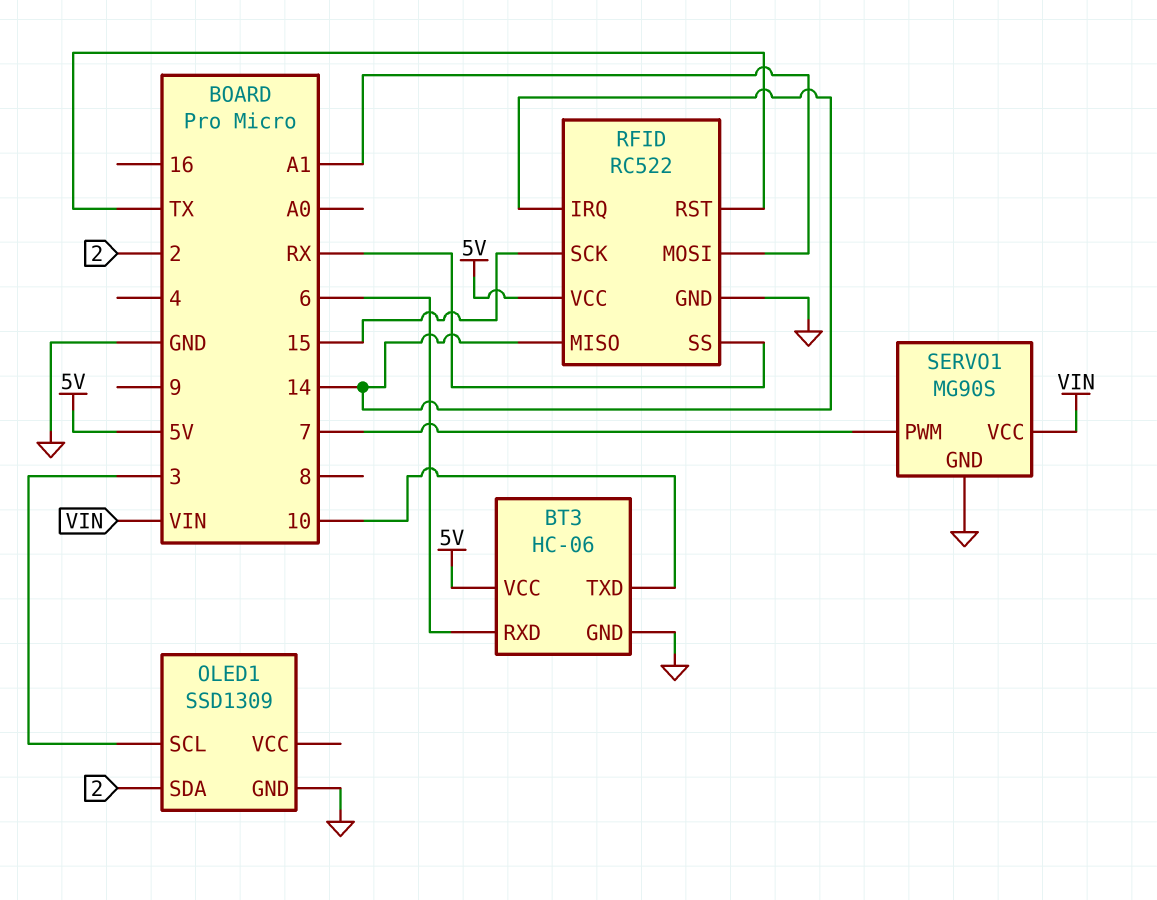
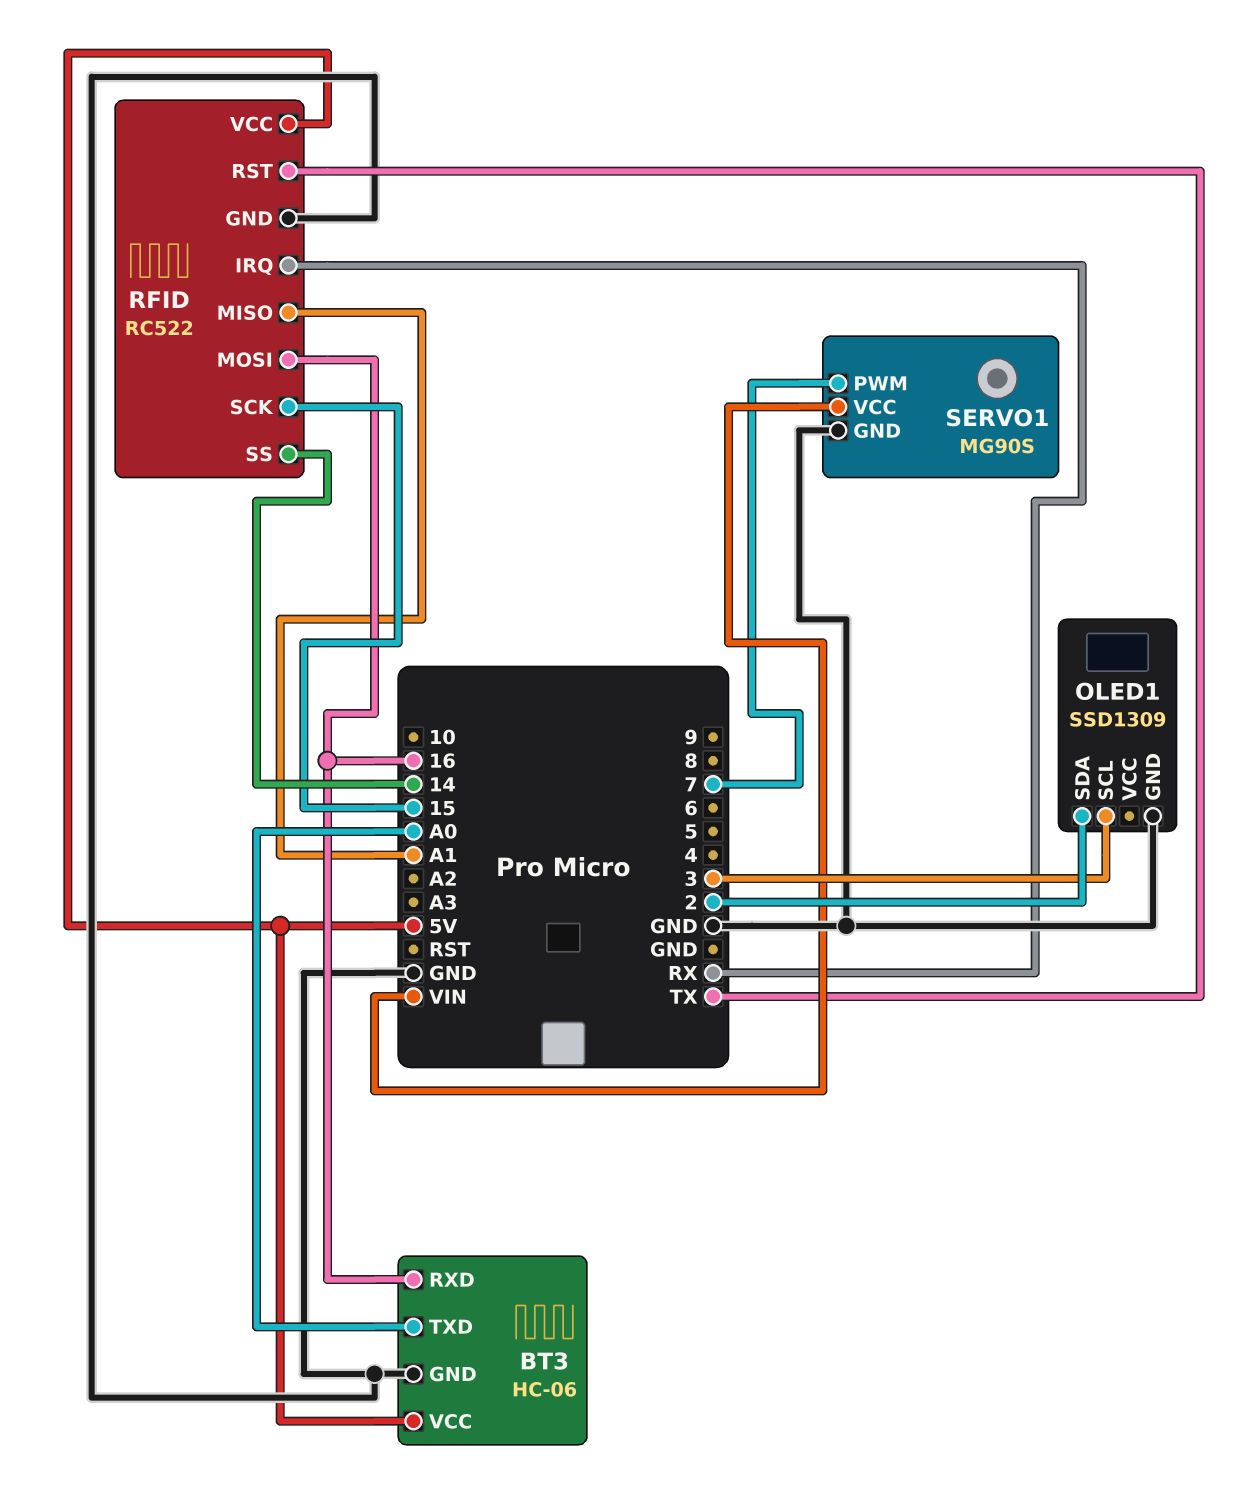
BT3 pin RXD: 6 -> 16
BT3 pin TXD: 10 -> A0
RFID pin IRQ: 14 -> RX
RFID pin MISO: 14 -> A1
RFID pin MOSI: A1 -> 16
RFID pin SS: RX -> 14

